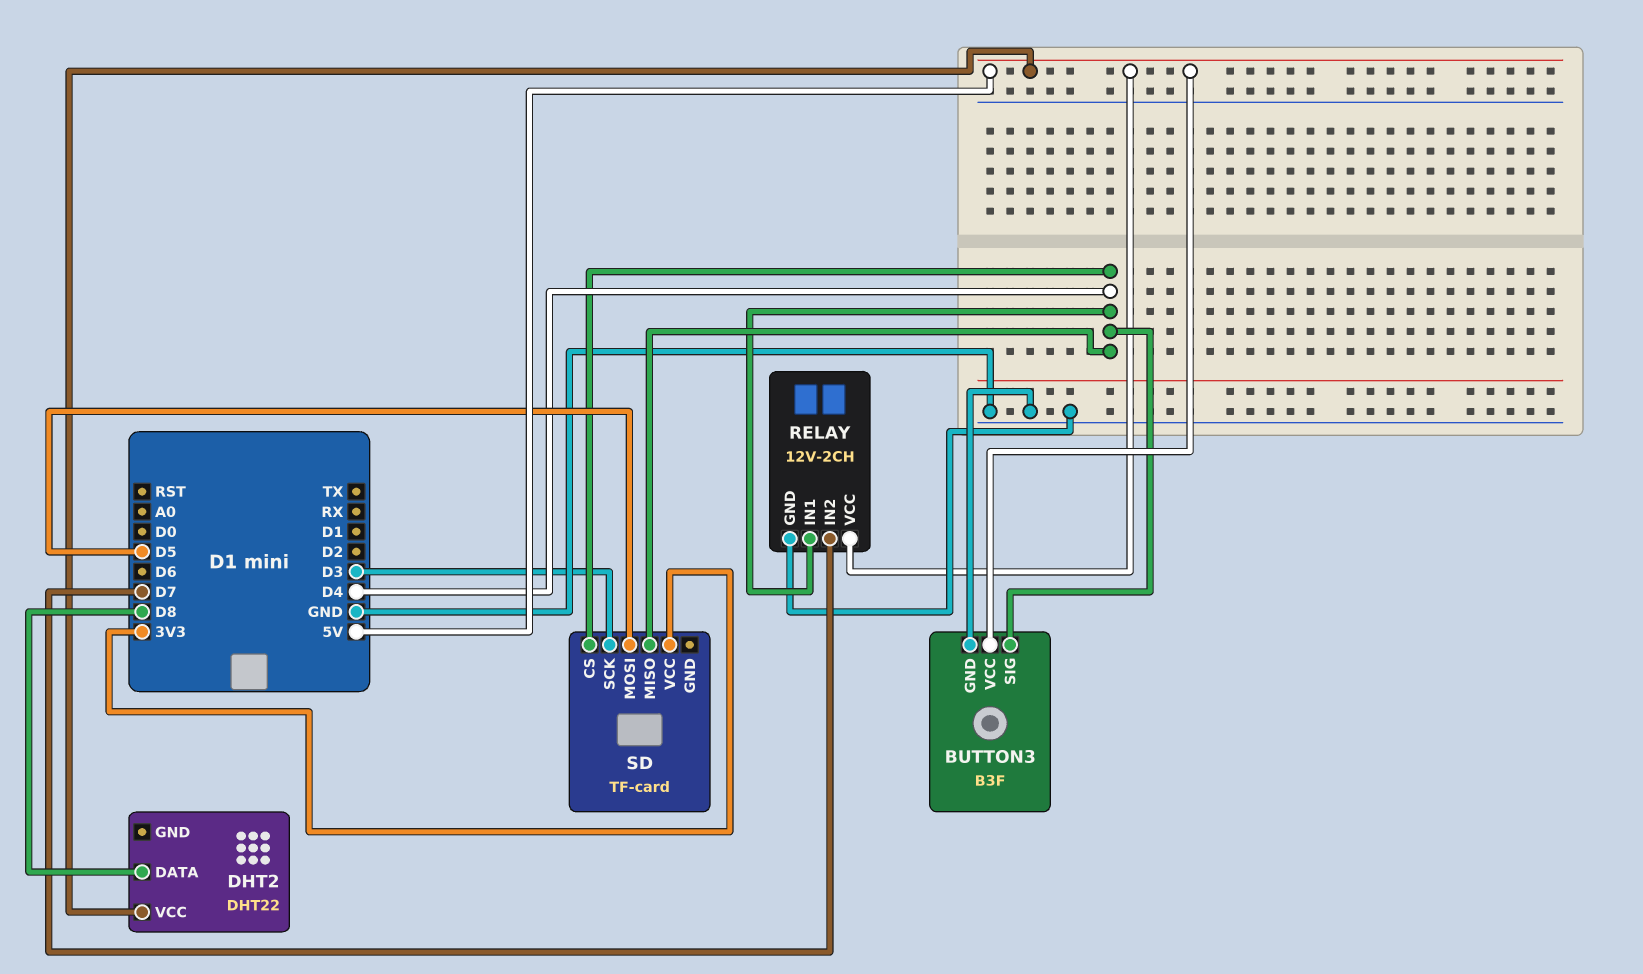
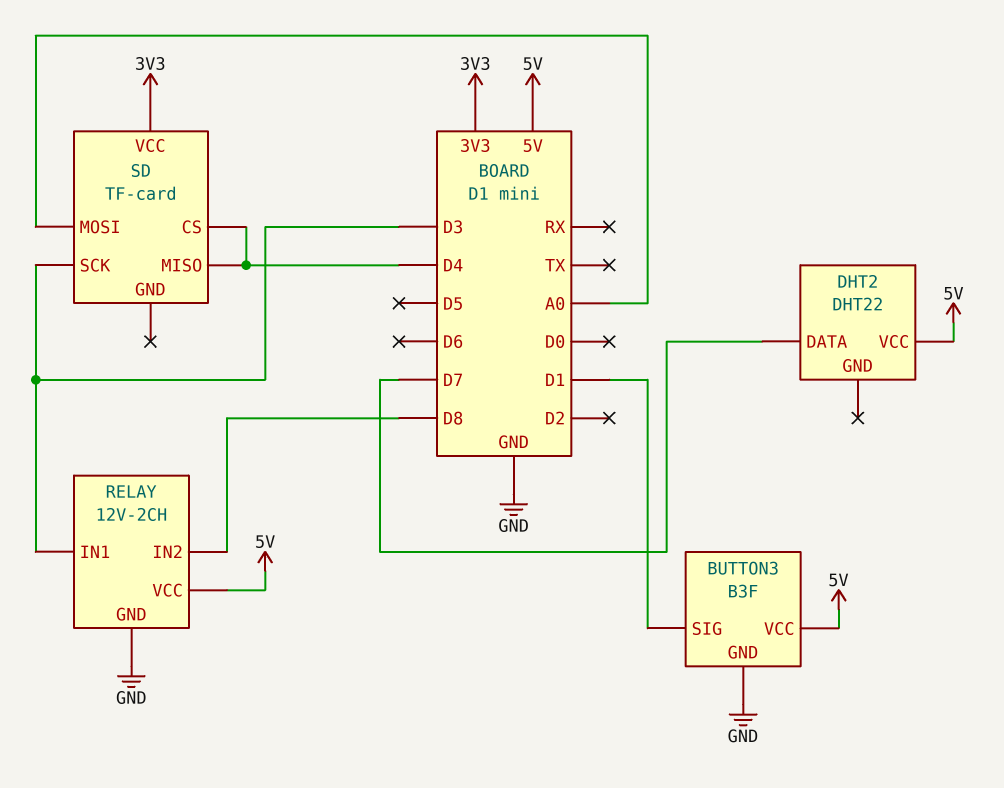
BUTTON3 pin SIG: D4 -> D1
DHT2 pin DATA: D8 -> D7
RELAY pin IN1: D4 -> D3
RELAY pin IN2: D7 -> D8
SD pin MOSI: D5 -> A0

